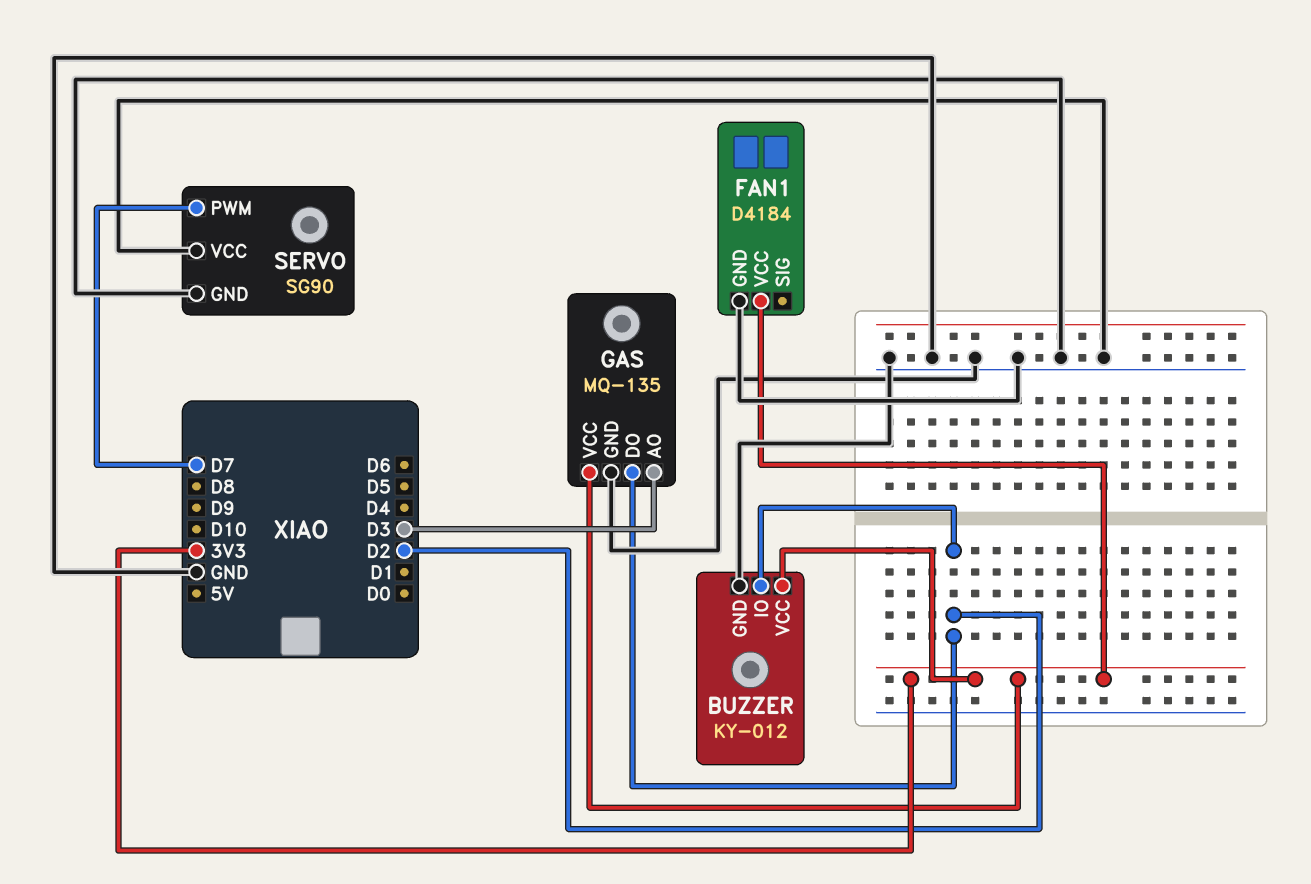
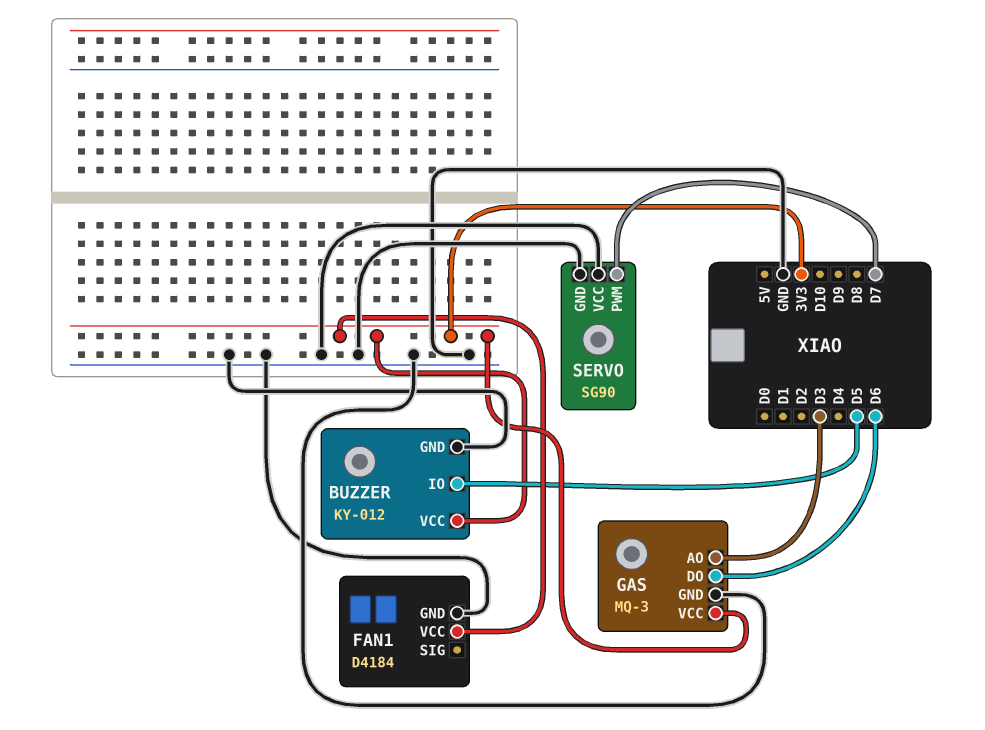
BUZZER pin IO: D2 -> D5
GAS: MQ-135 -> MQ-3
GAS pin DO: D2 -> D6

